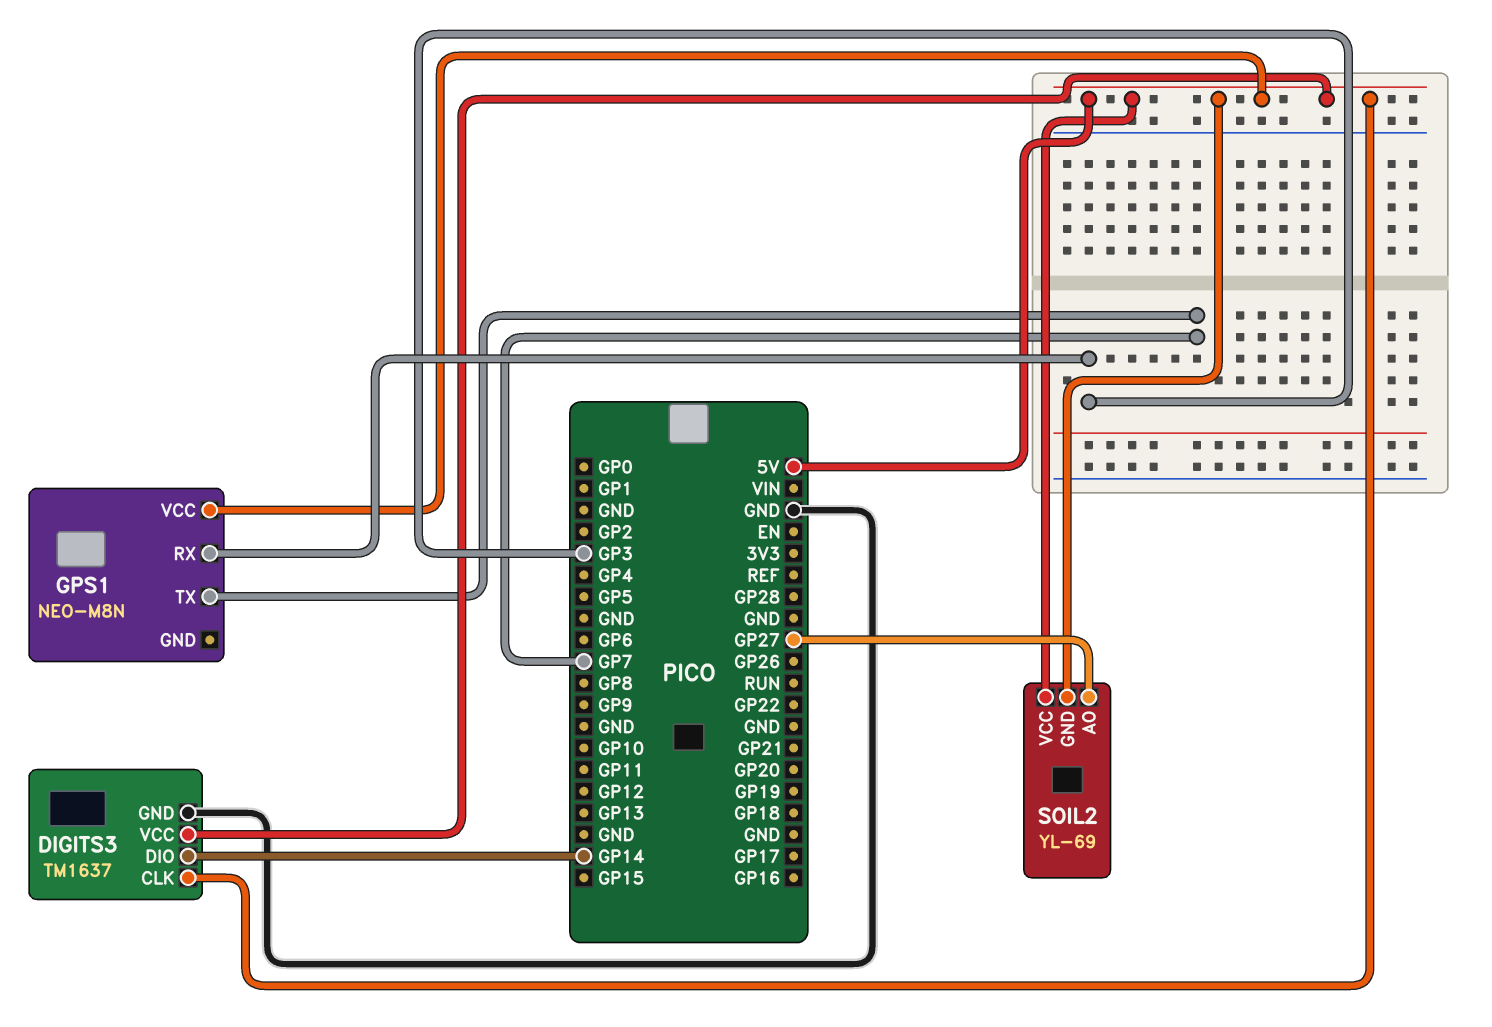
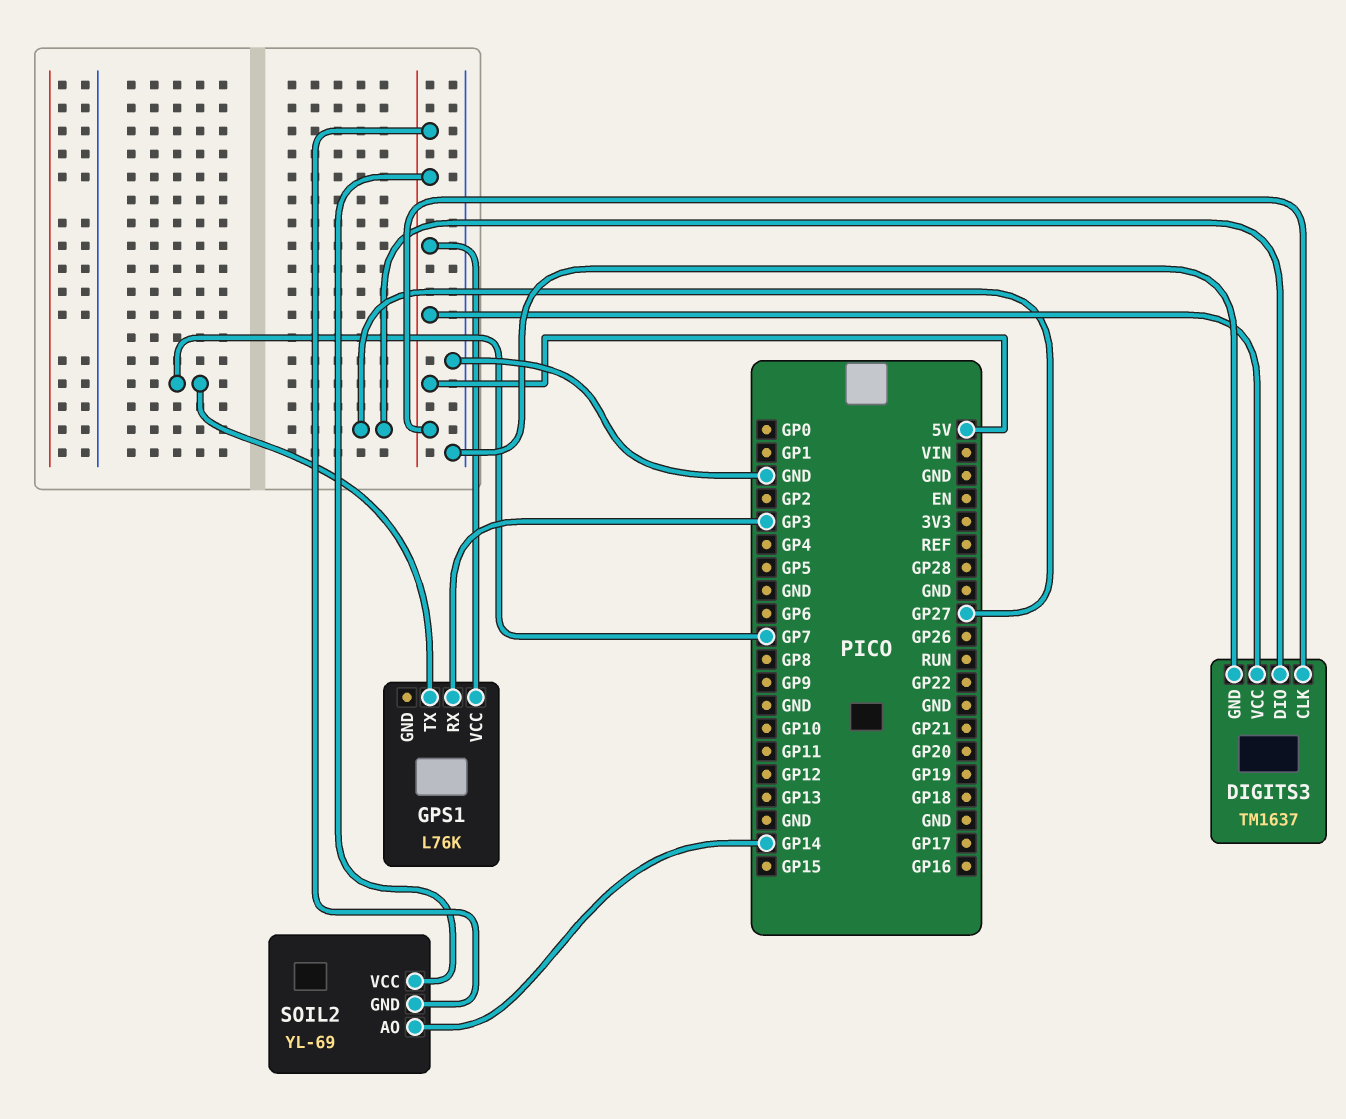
DIGITS3 pin DIO: GP14 -> GP27
GPS1: NEO-M8N -> L76K
SOIL2 pin AO: GP27 -> GP14

